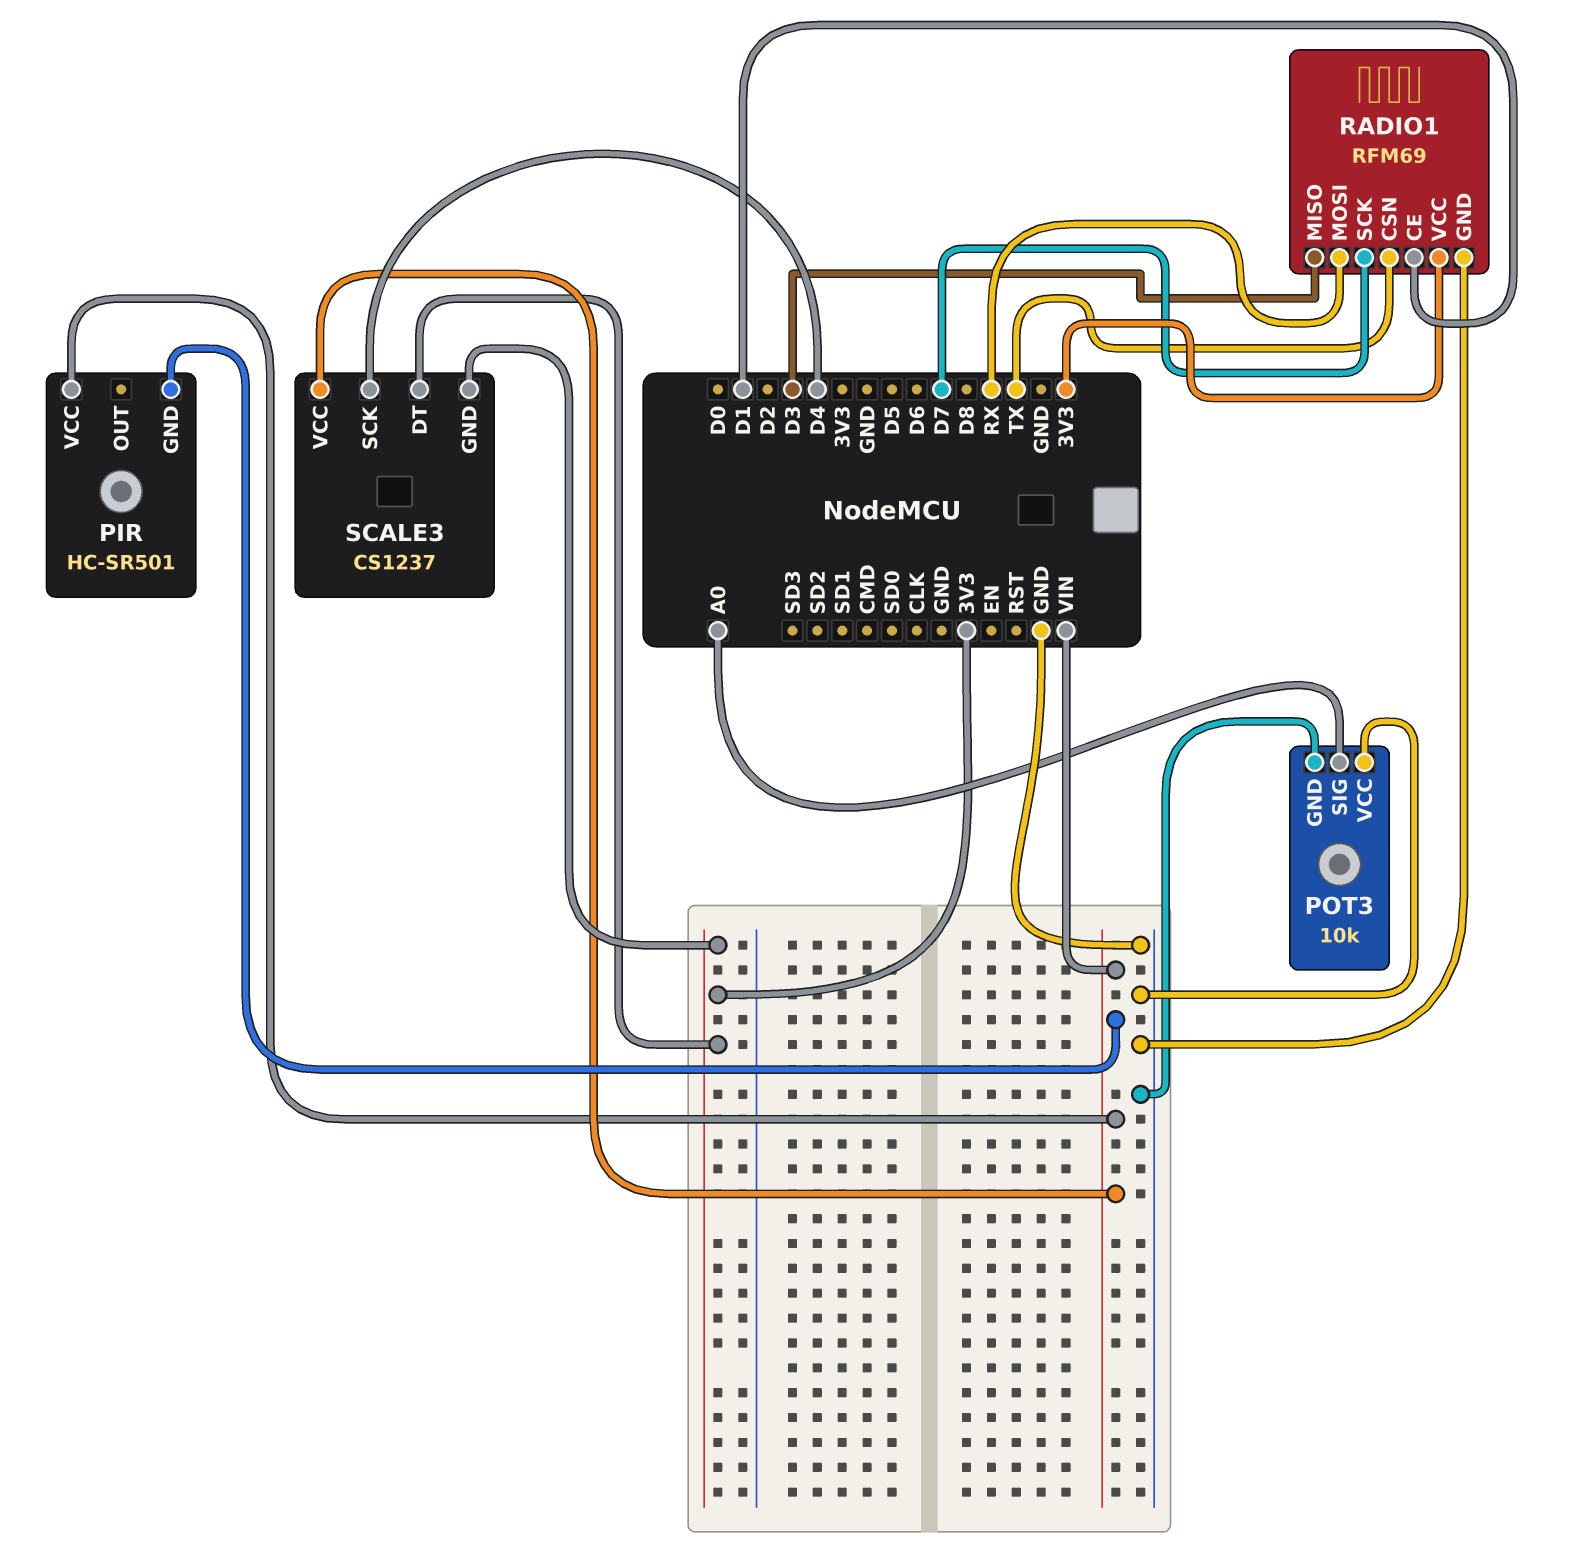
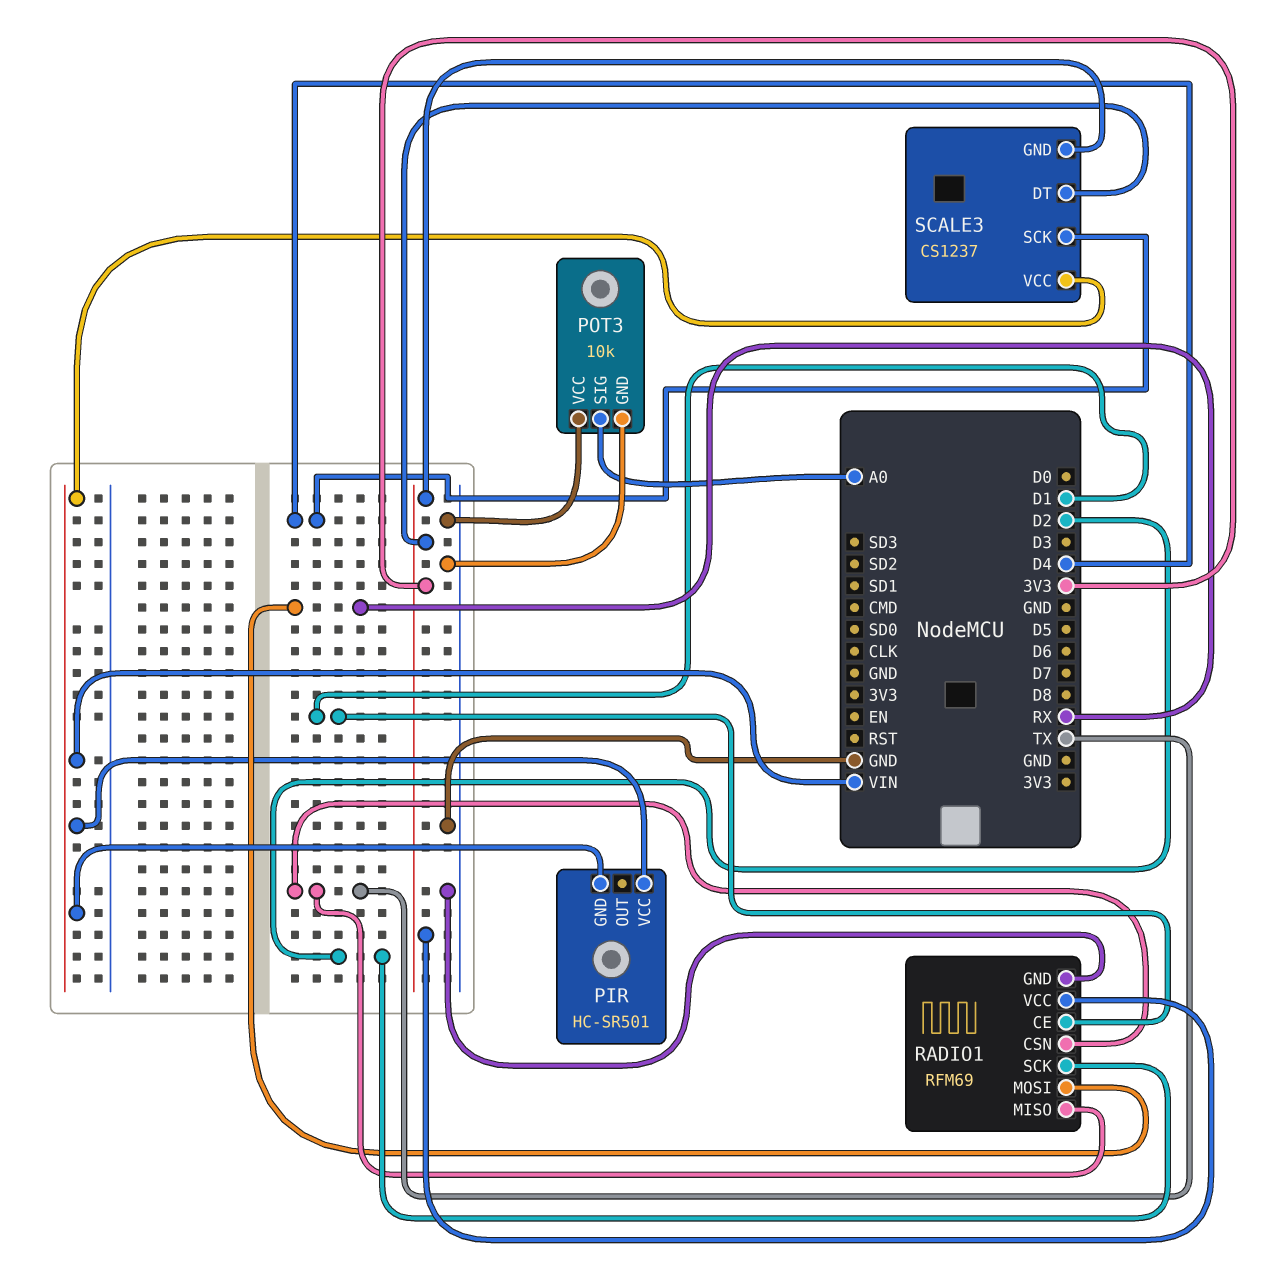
RADIO1 pin MISO: D3 -> TX
RADIO1 pin SCK: D7 -> D2

